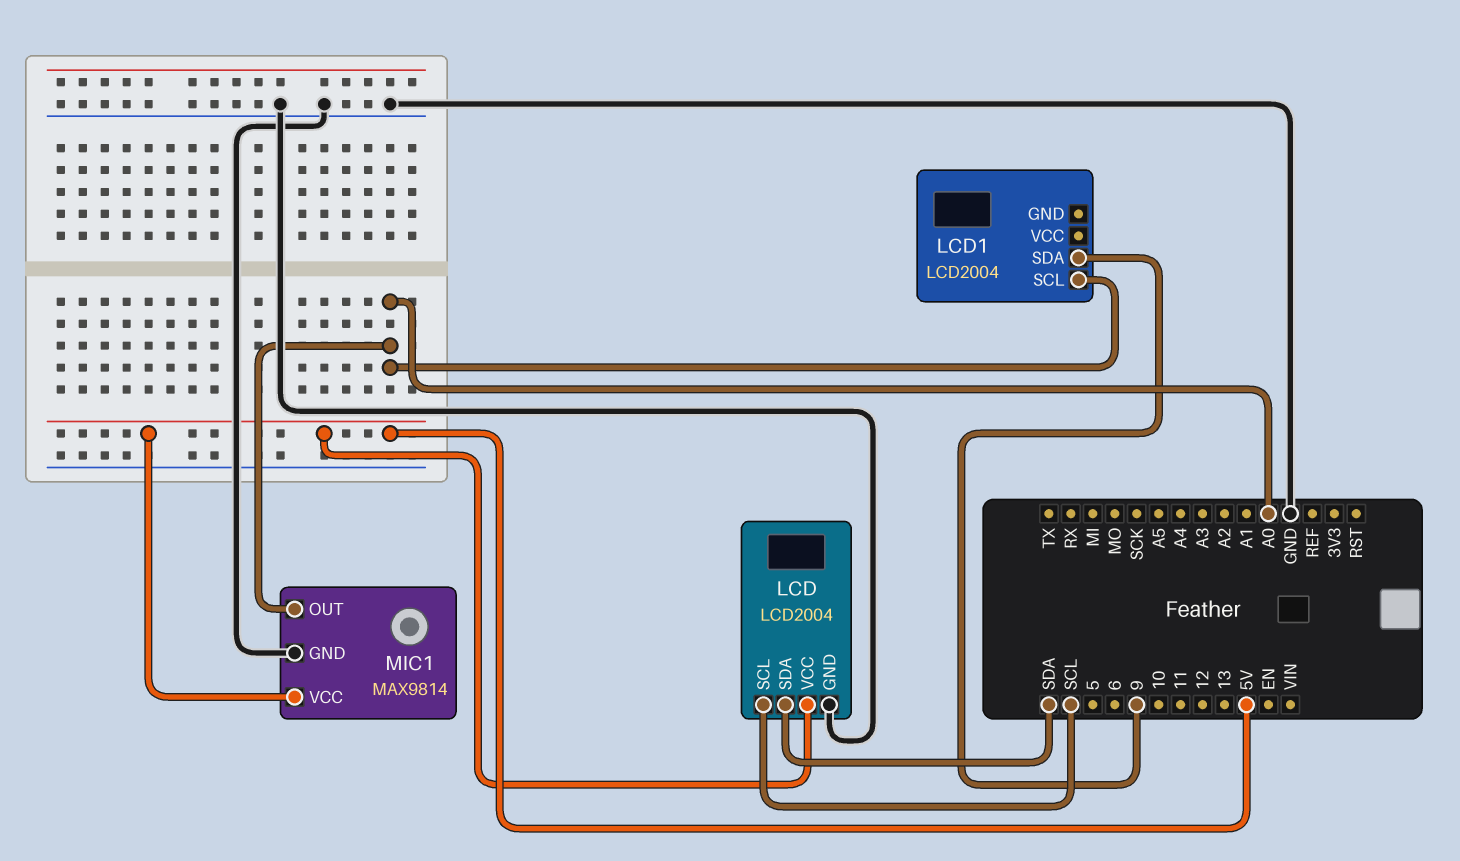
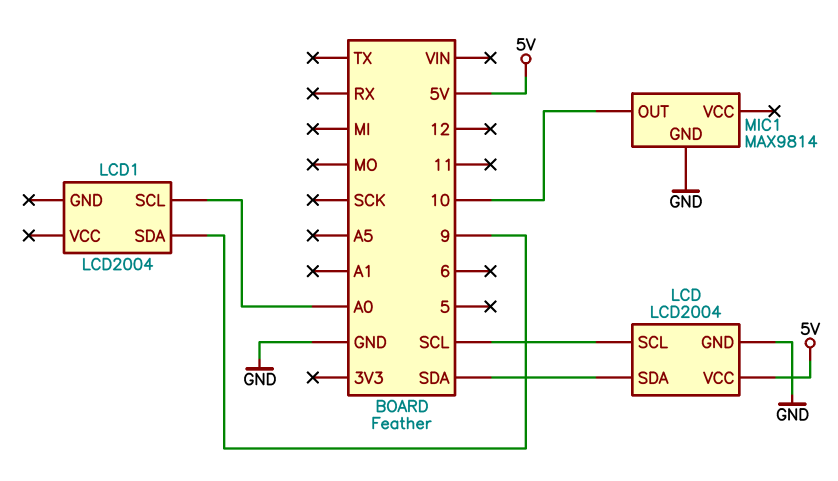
MIC1 pin OUT: A0 -> 10
MIC1 pin VCC: 5V -> none

